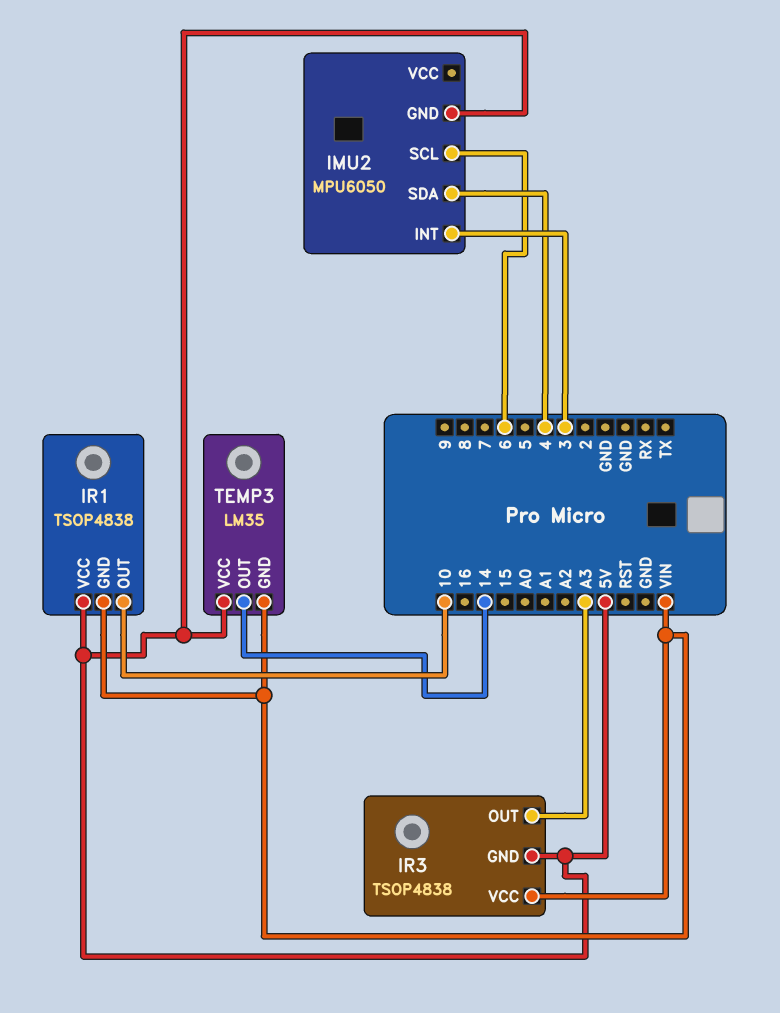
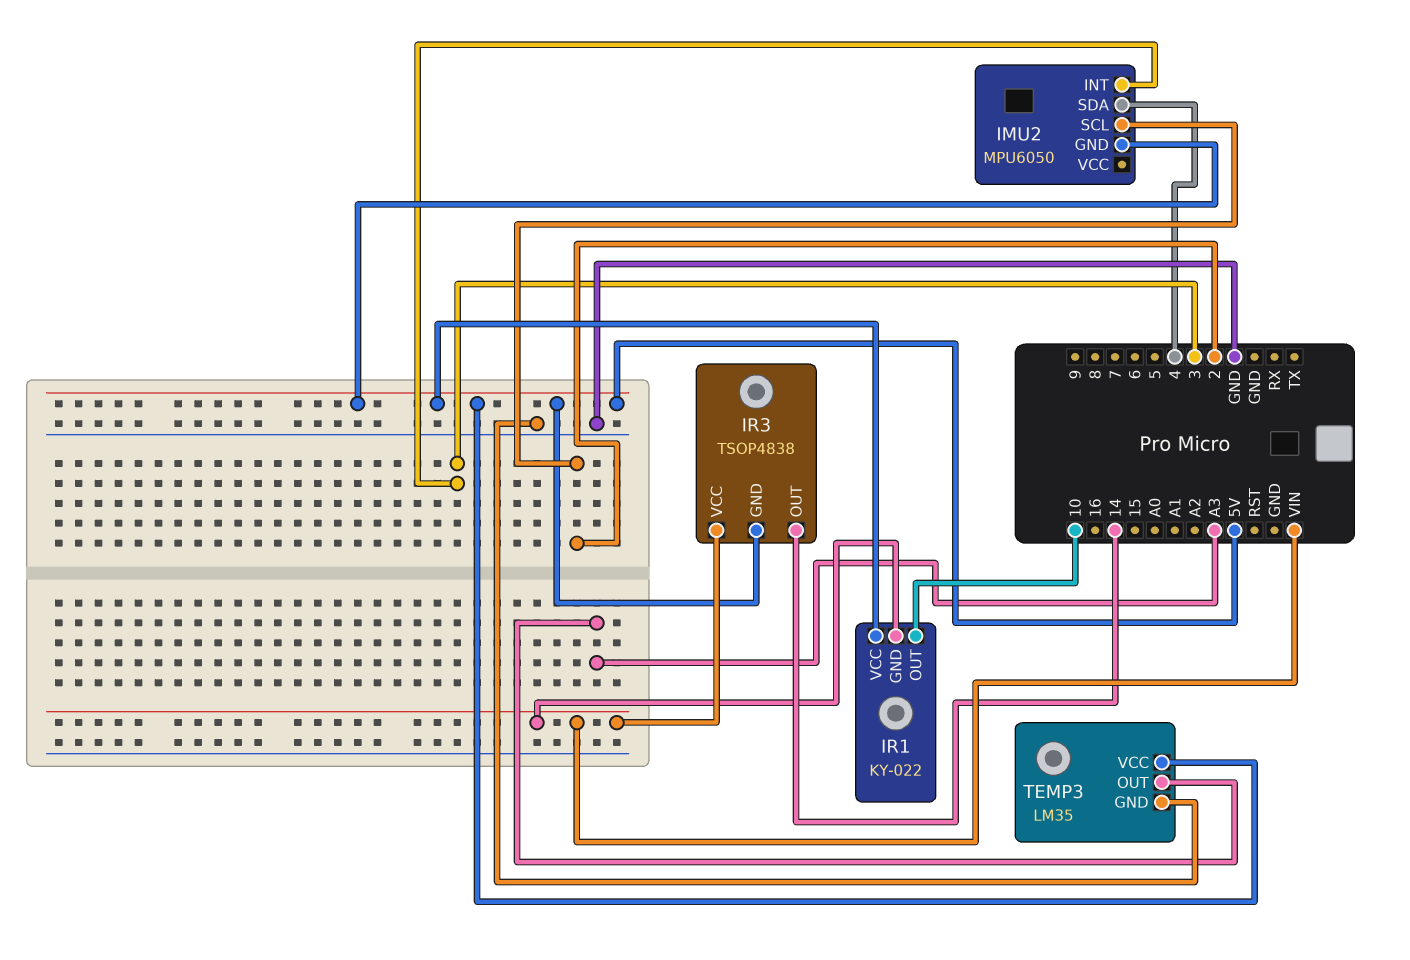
IMU2 pin SCL: 6 -> 2
IR1: TSOP4838 -> KY-022
IR3 pin OUT: A3 -> 14
TEMP3 pin GND: VIN -> GND
TEMP3 pin OUT: 14 -> A3

